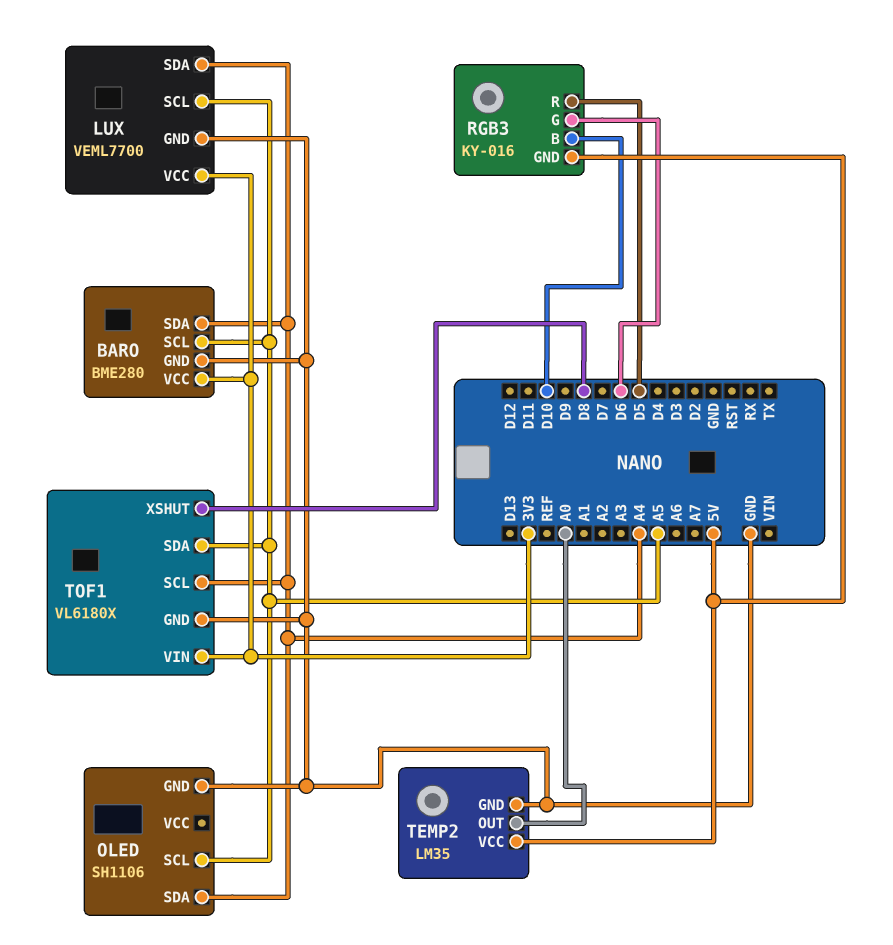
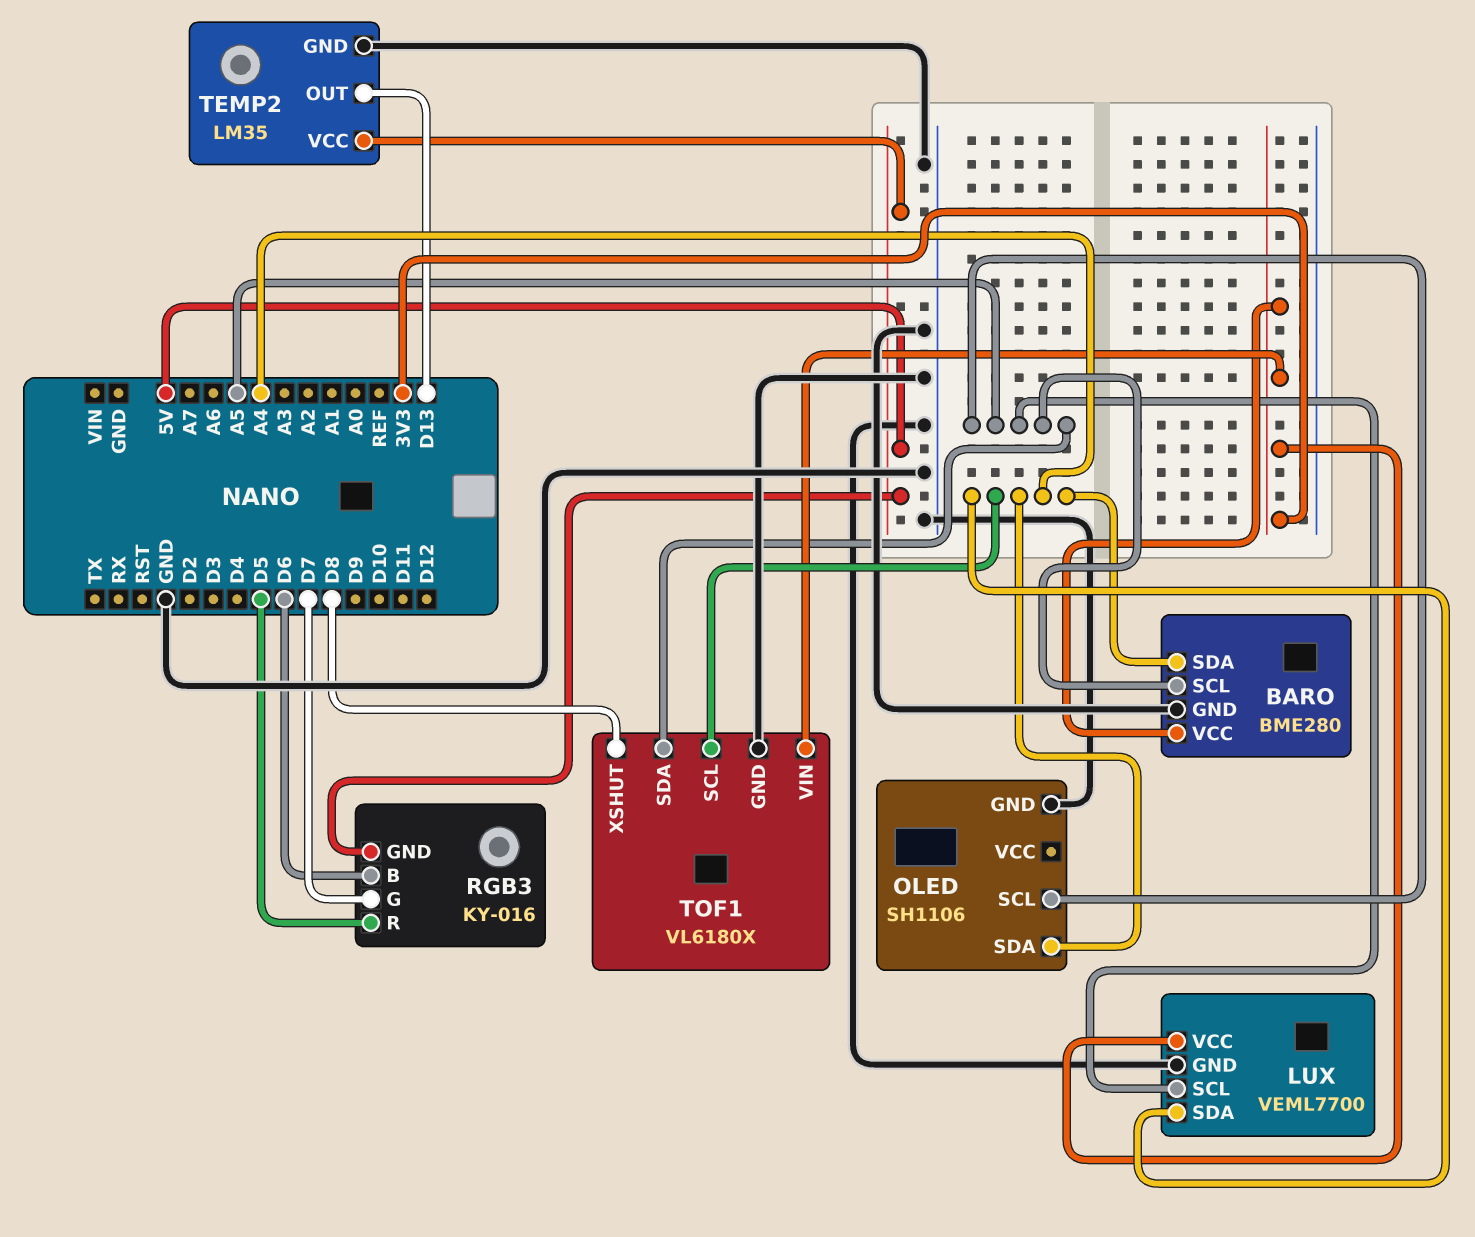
RGB3 pin B: D10 -> D6
RGB3 pin G: D6 -> D7
TEMP2 pin OUT: A0 -> D13

